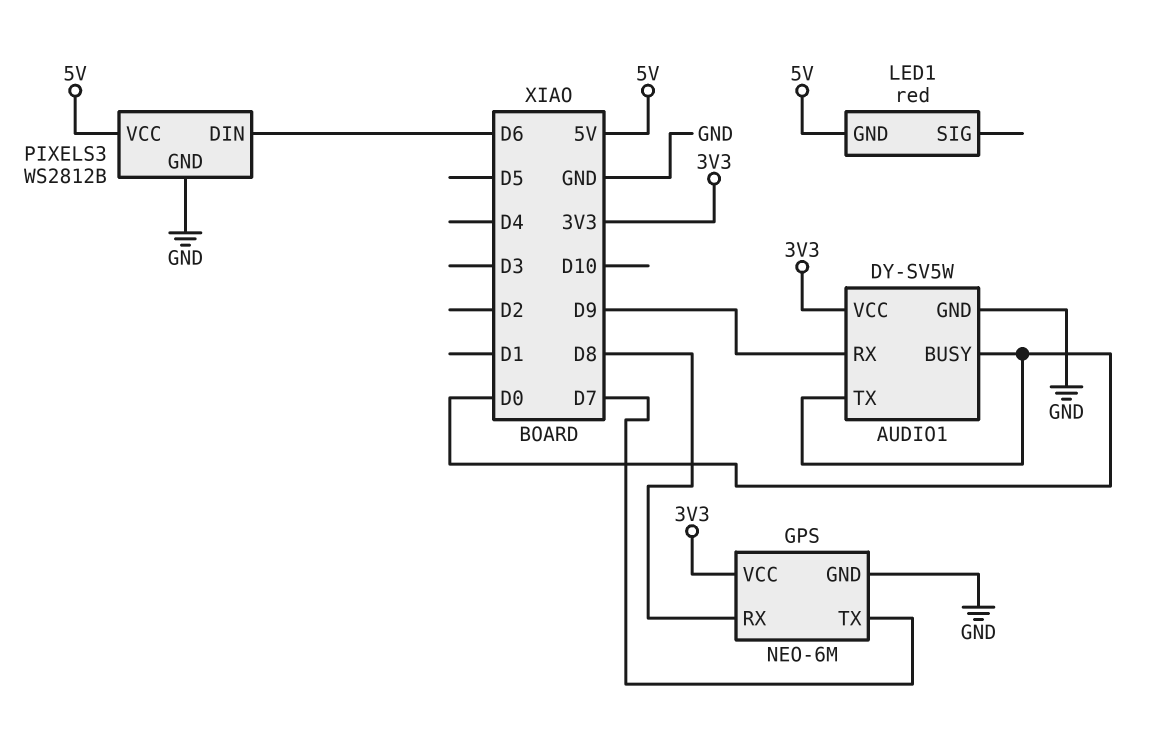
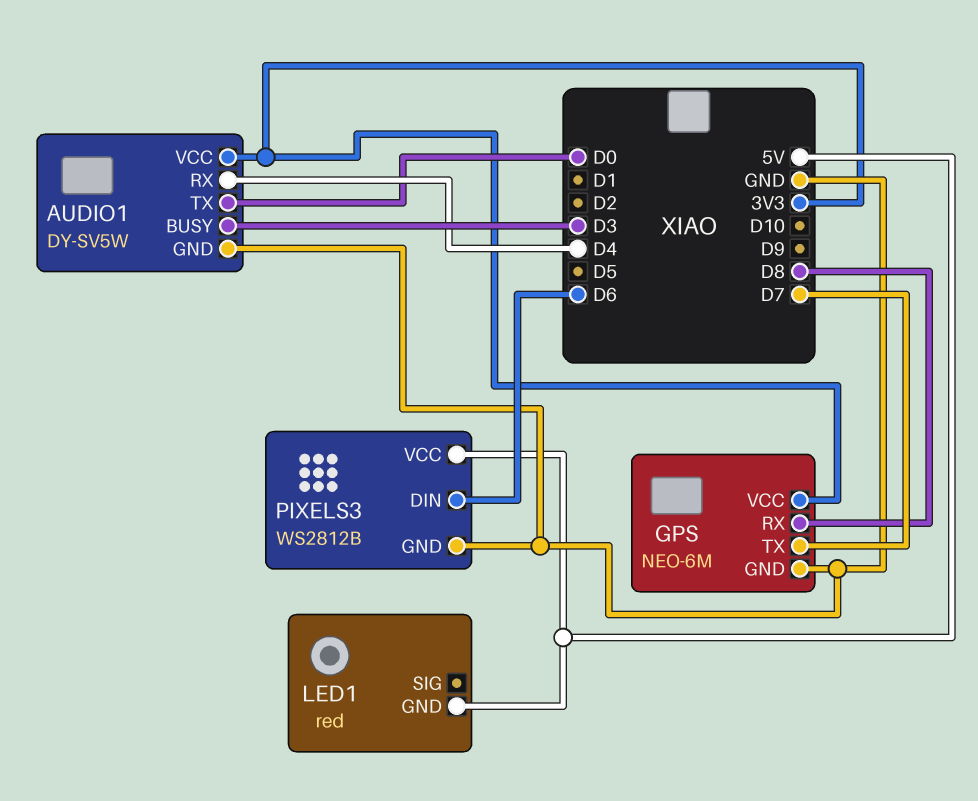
AUDIO1 pin BUSY: D0 -> D3
AUDIO1 pin RX: D9 -> D4

